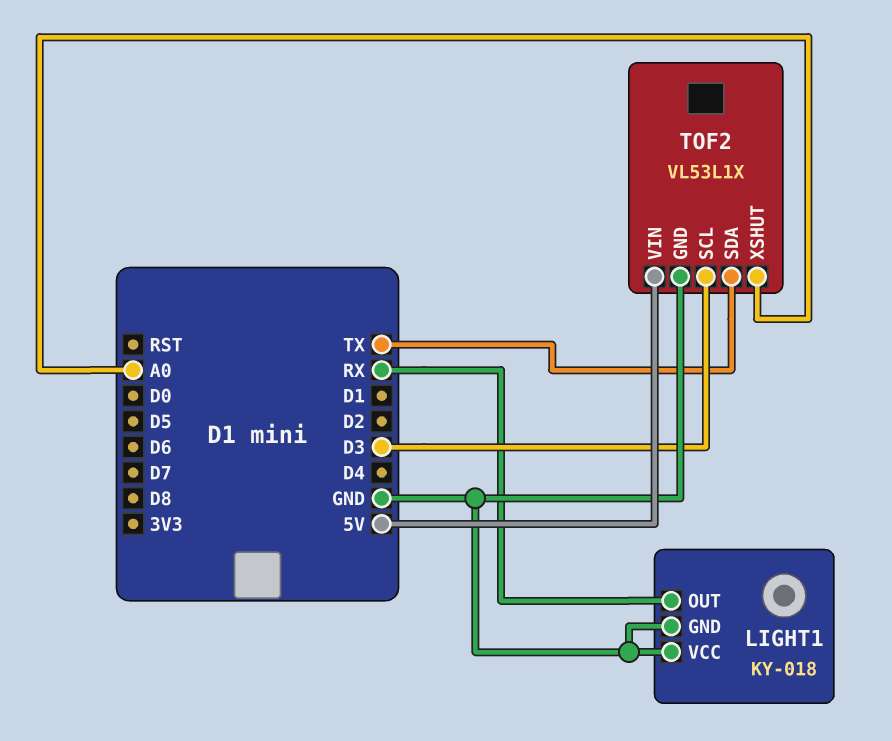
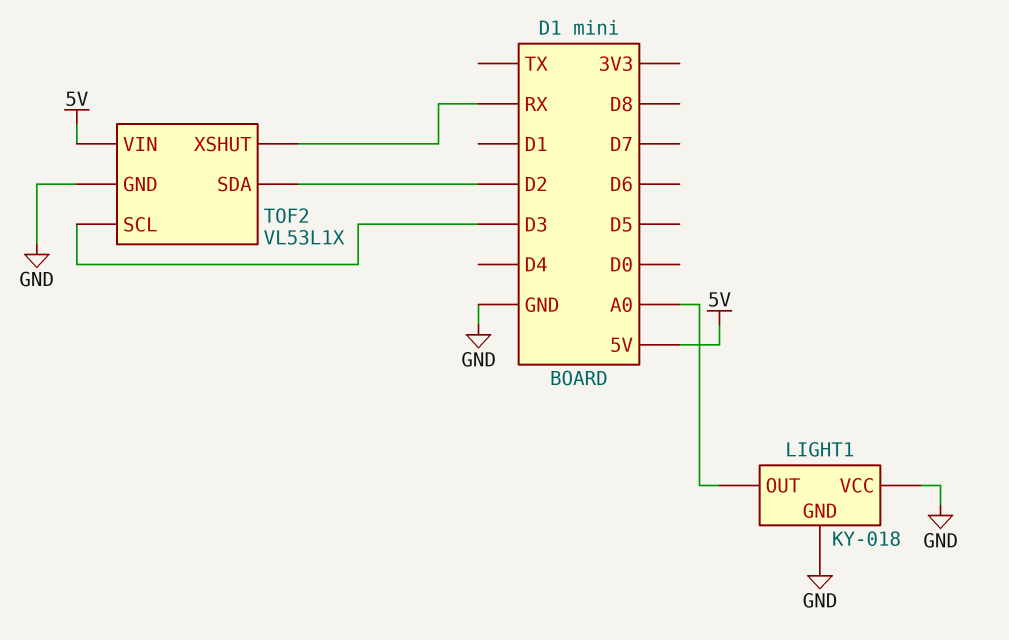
LIGHT1 pin OUT: RX -> A0
TOF2 pin SDA: TX -> D2
TOF2 pin XSHUT: A0 -> RX

